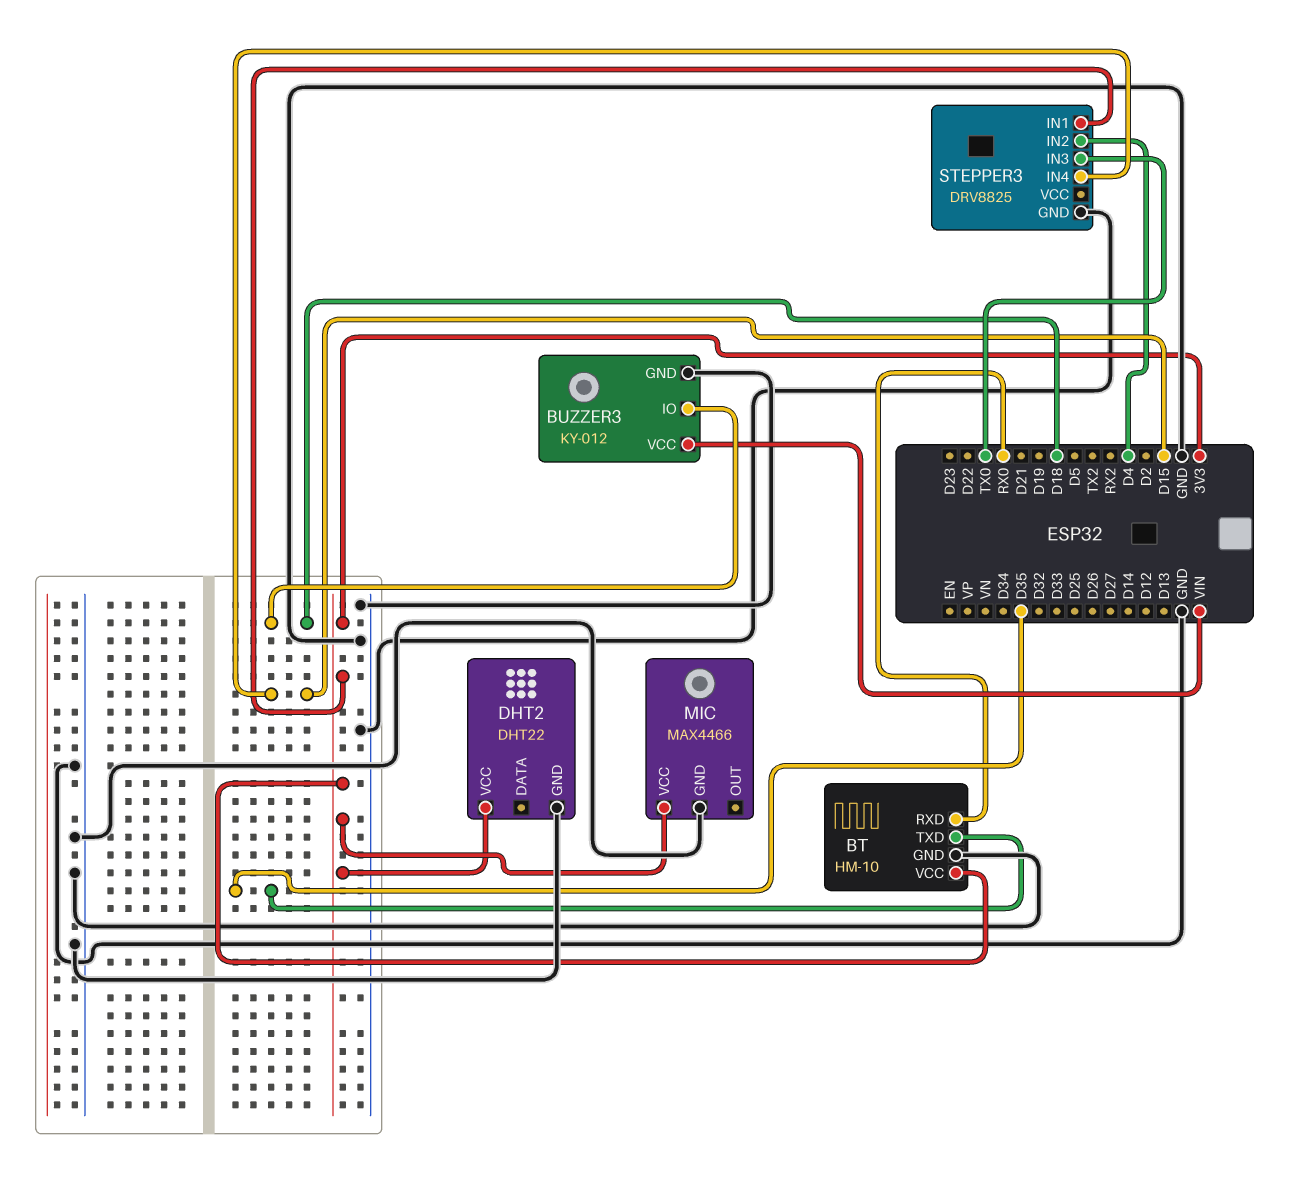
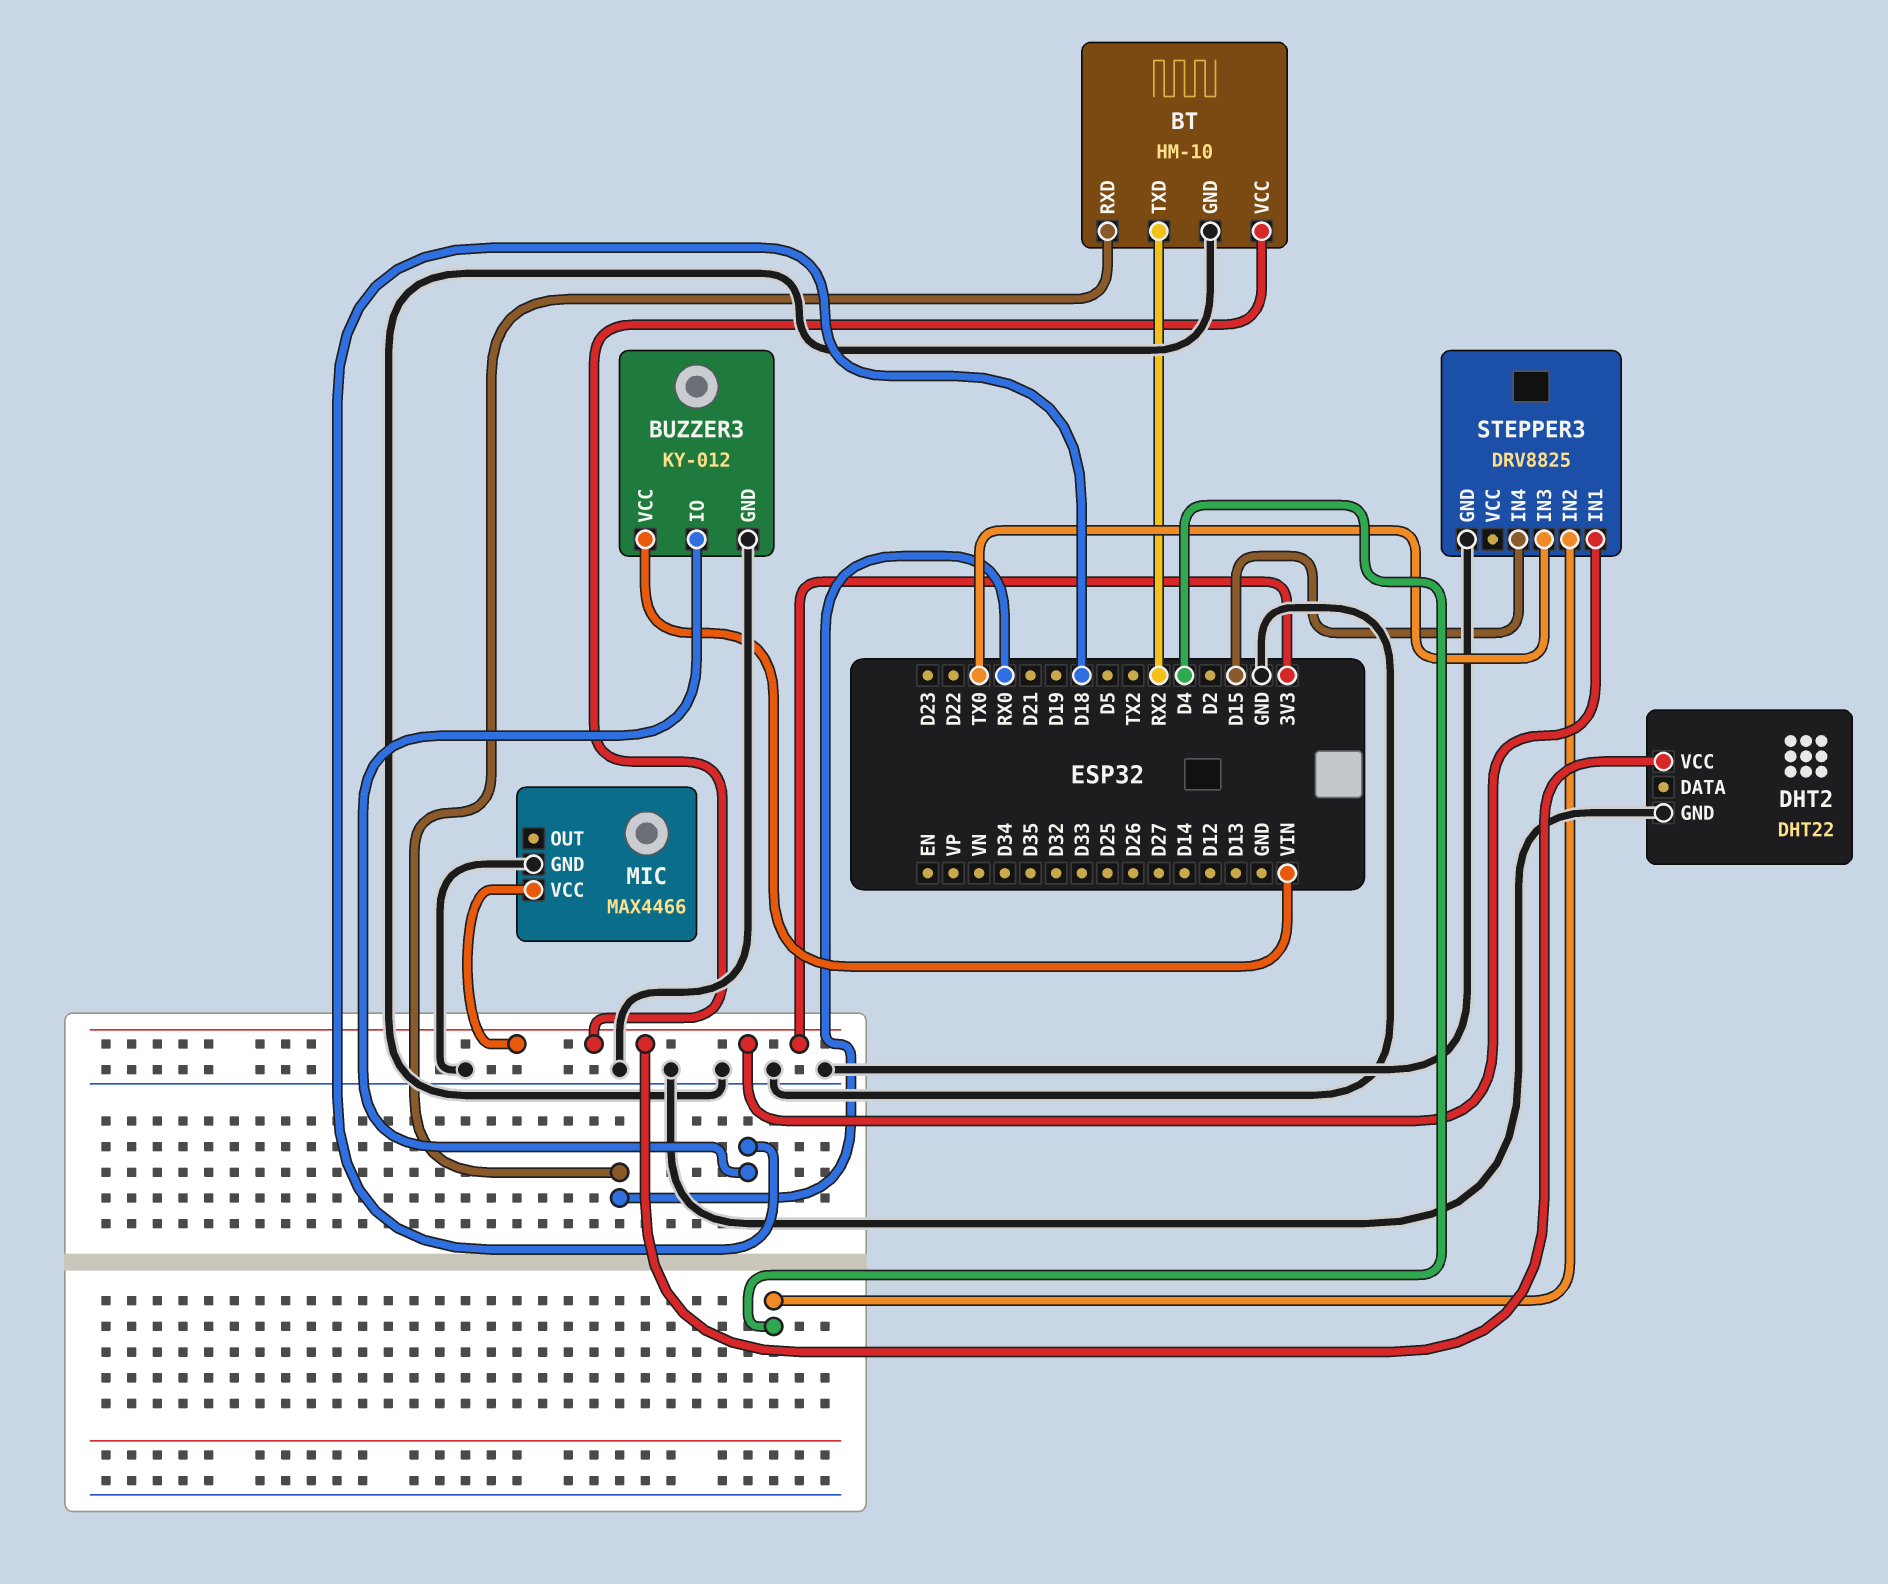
BT pin TXD: D35 -> RX2

